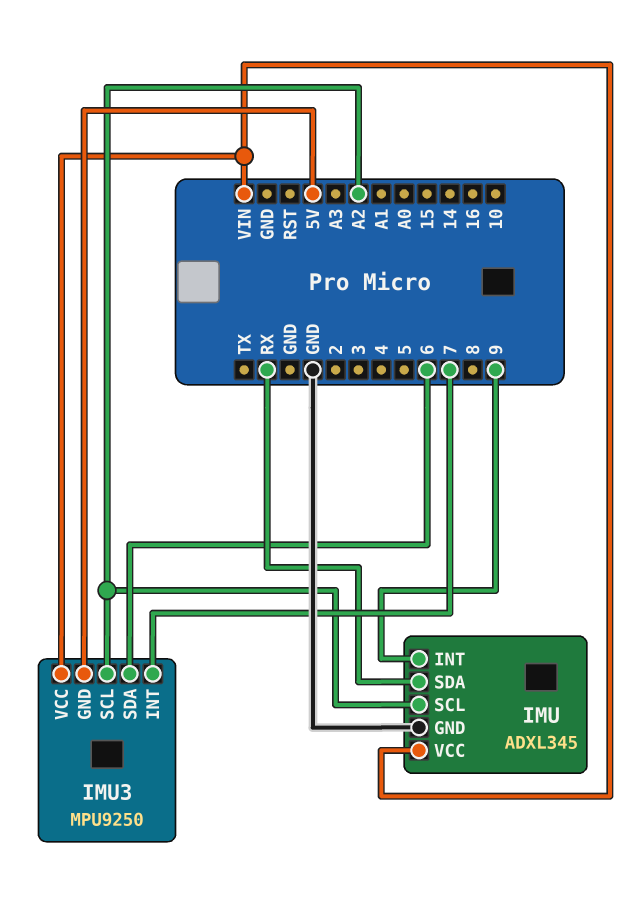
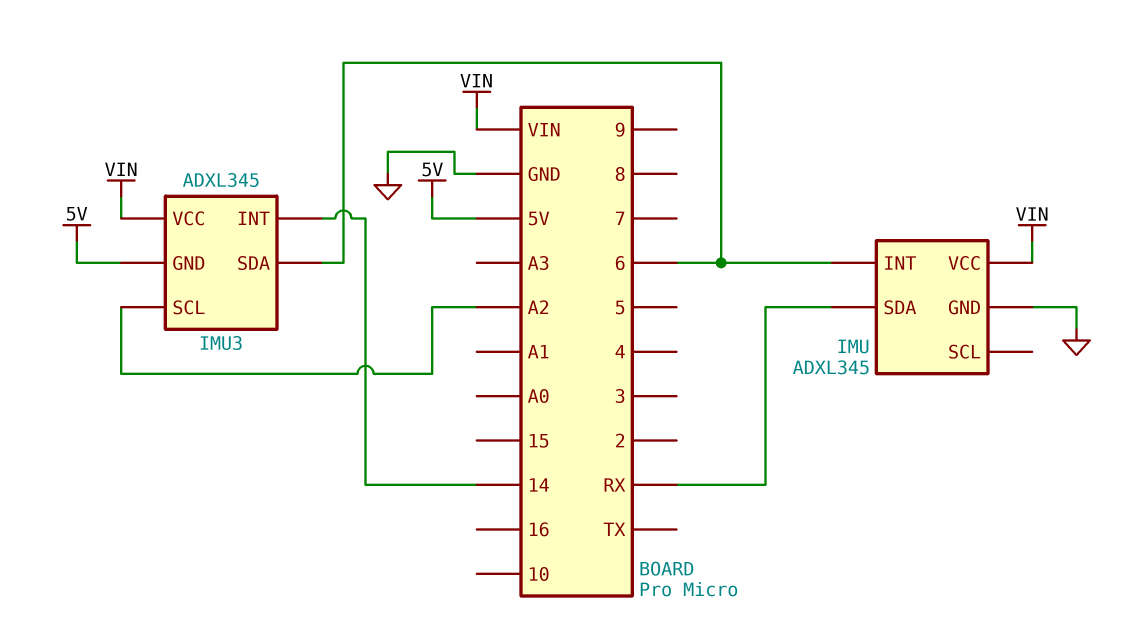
IMU pin INT: 9 -> 6
IMU pin SCL: A2 -> none
IMU3: MPU9250 -> ADXL345
IMU3 pin INT: 7 -> 14

